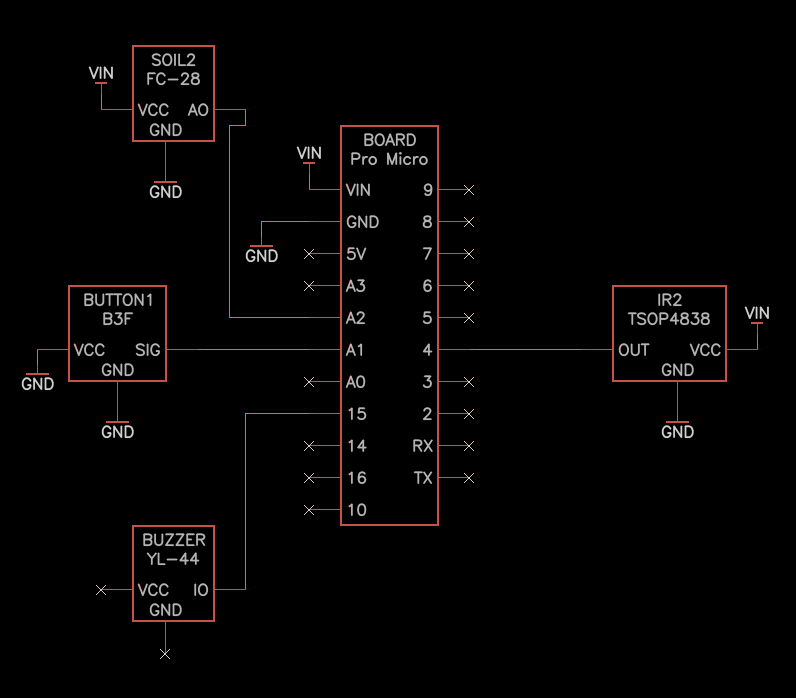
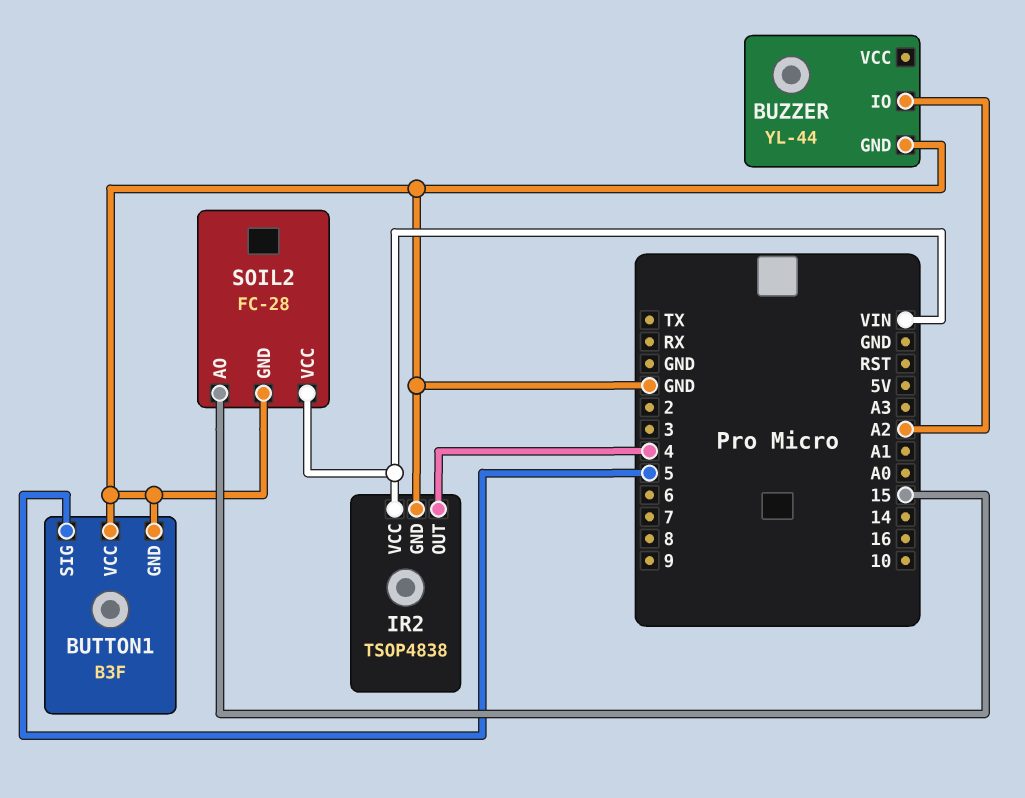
BUTTON1 pin SIG: A1 -> 5
BUZZER pin GND: none -> GND
BUZZER pin IO: 15 -> A2
SOIL2 pin AO: A2 -> 15

